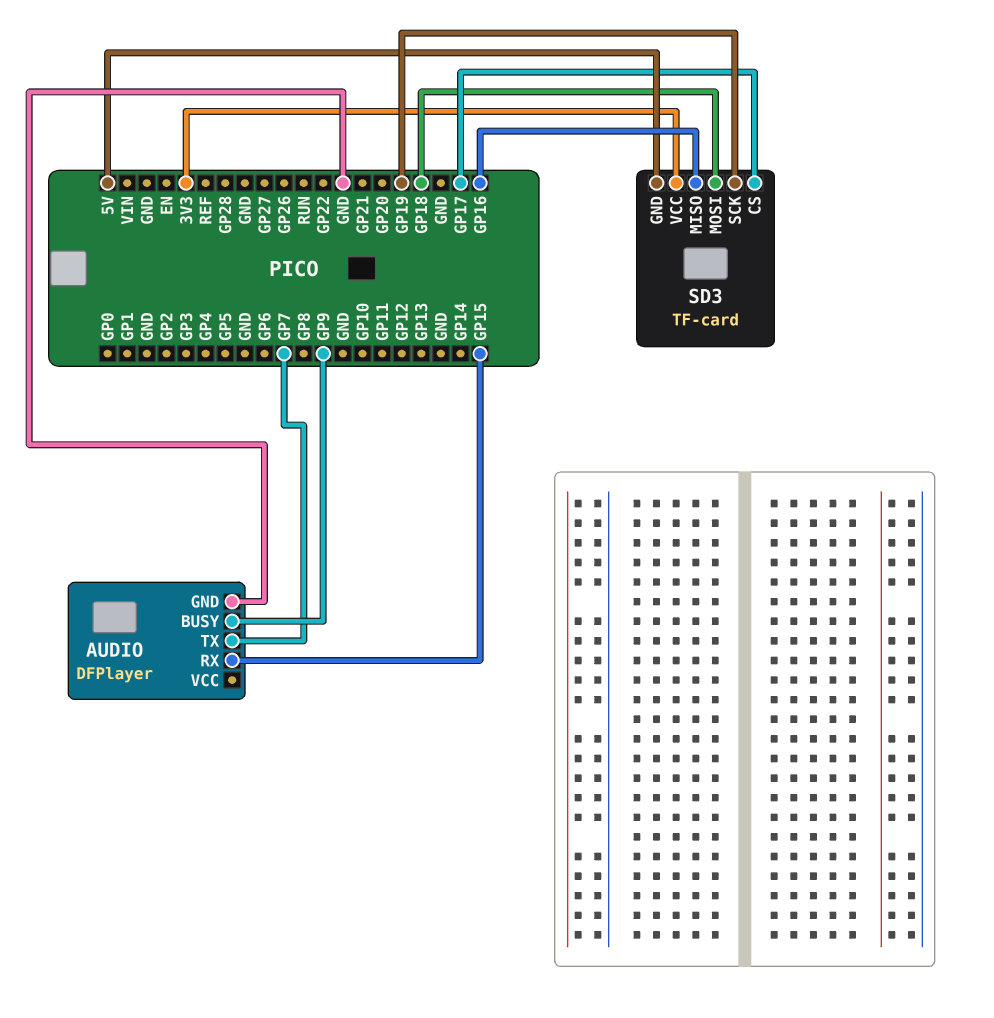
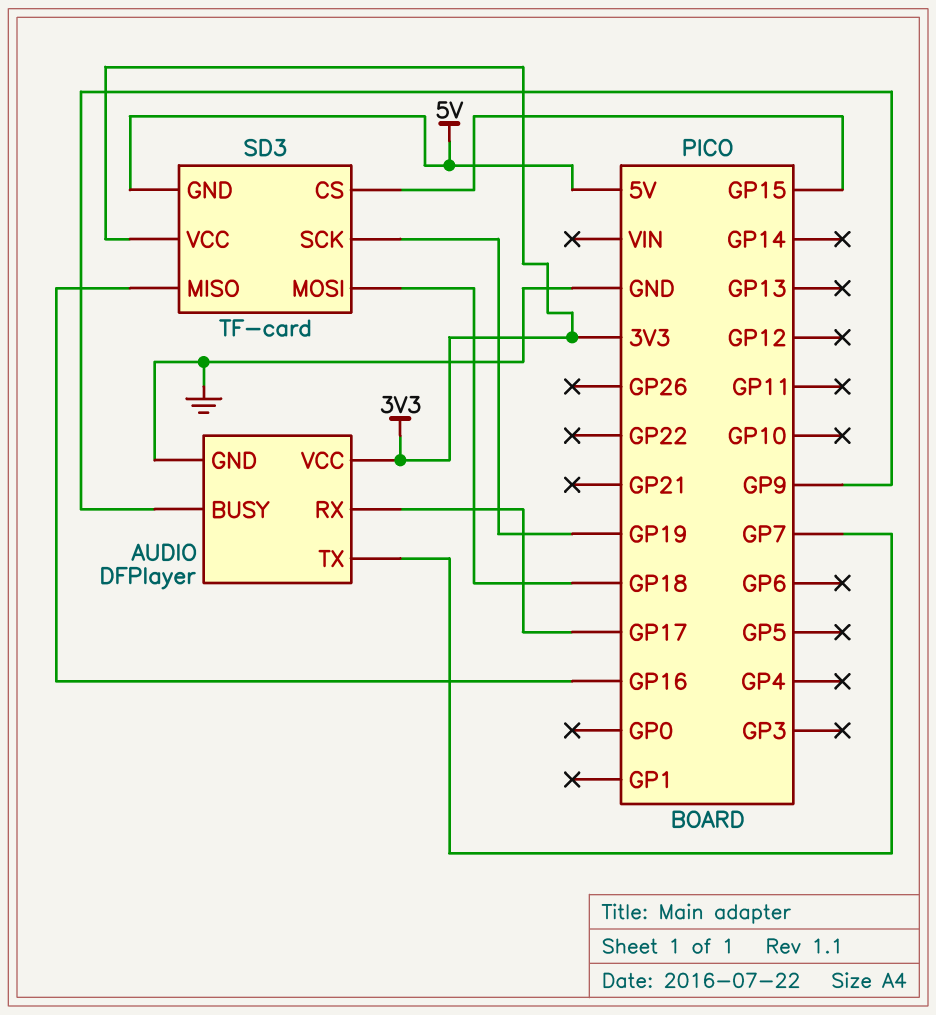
AUDIO pin RX: GP15 -> GP17
AUDIO pin VCC: none -> 3V3
SD3 pin CS: GP17 -> GP15

